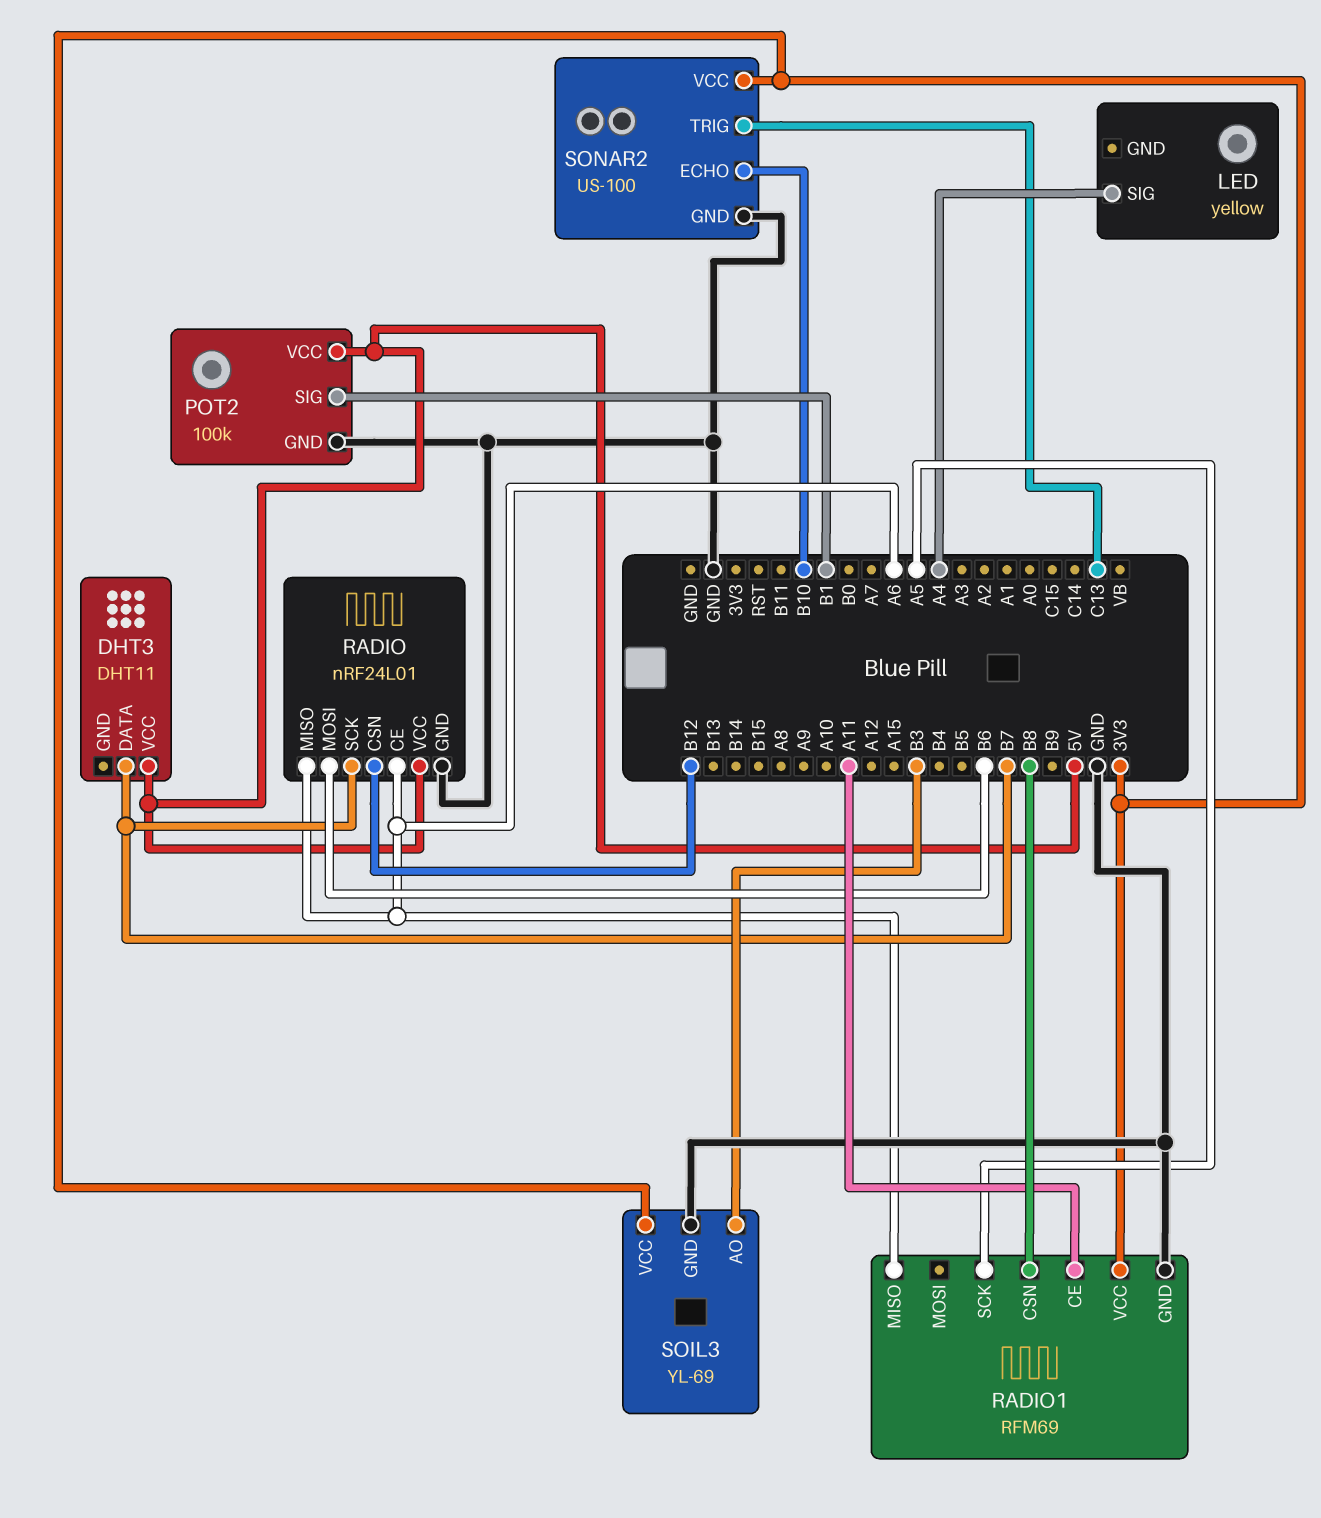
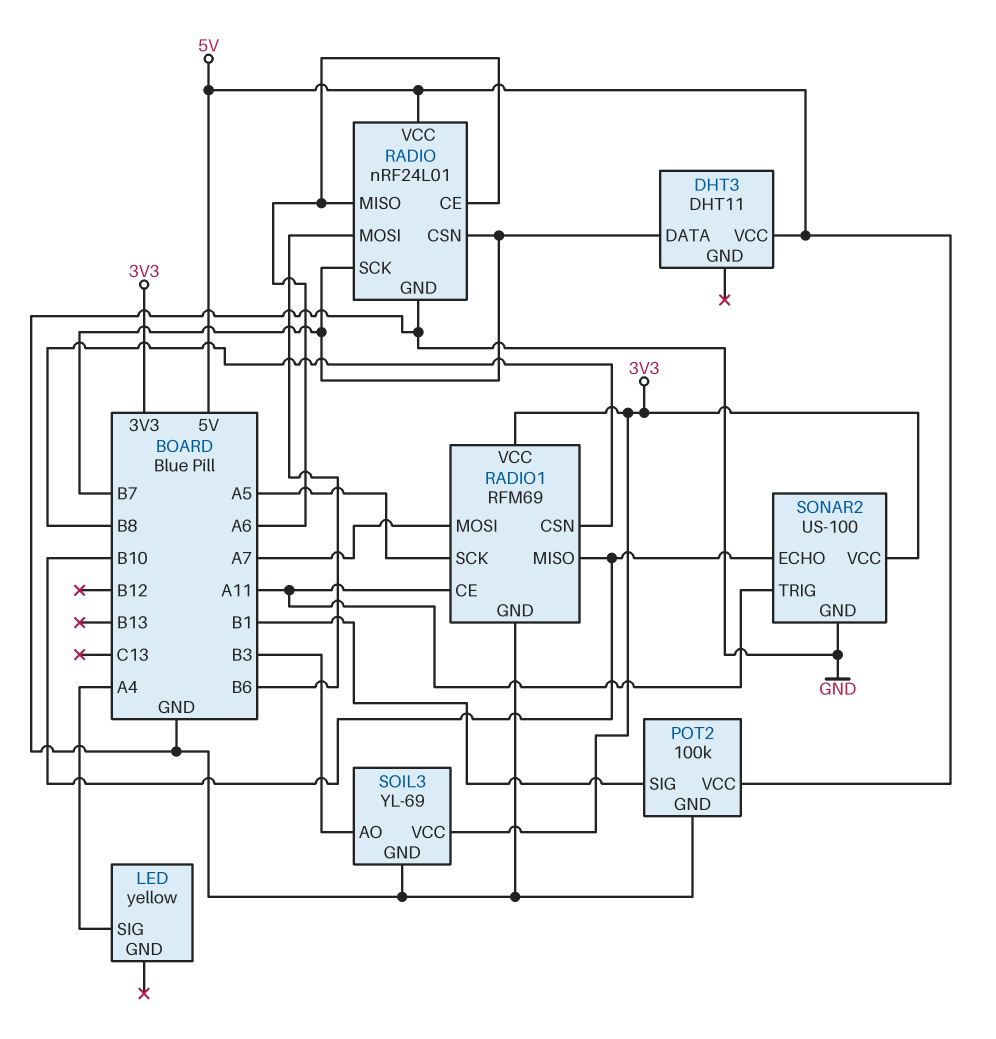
RADIO pin CSN: B12 -> B7
RADIO1 pin MISO: A6 -> B10
RADIO1 pin MOSI: none -> A7
SONAR2 pin TRIG: C13 -> A11

